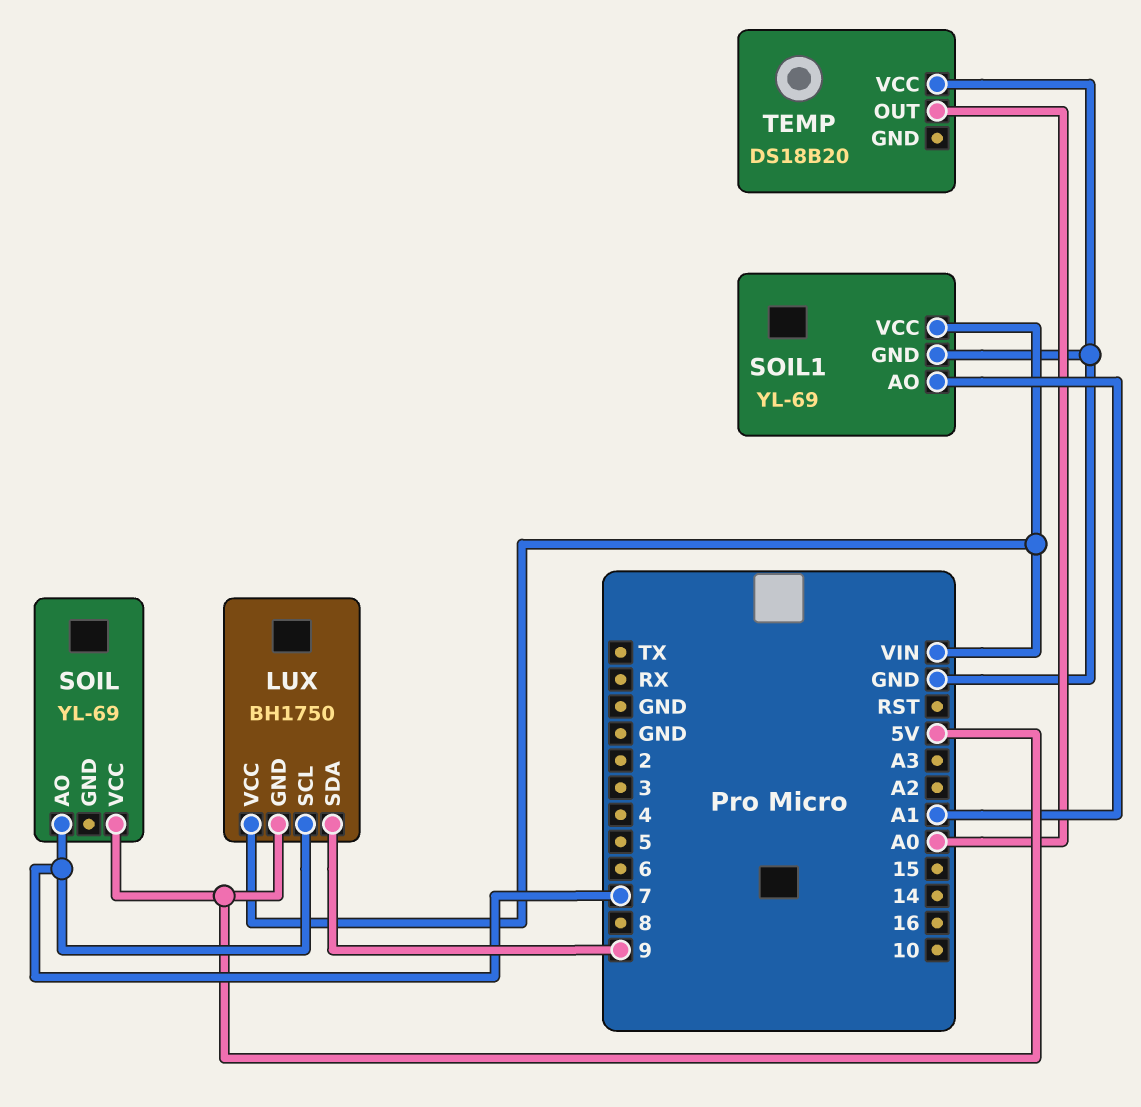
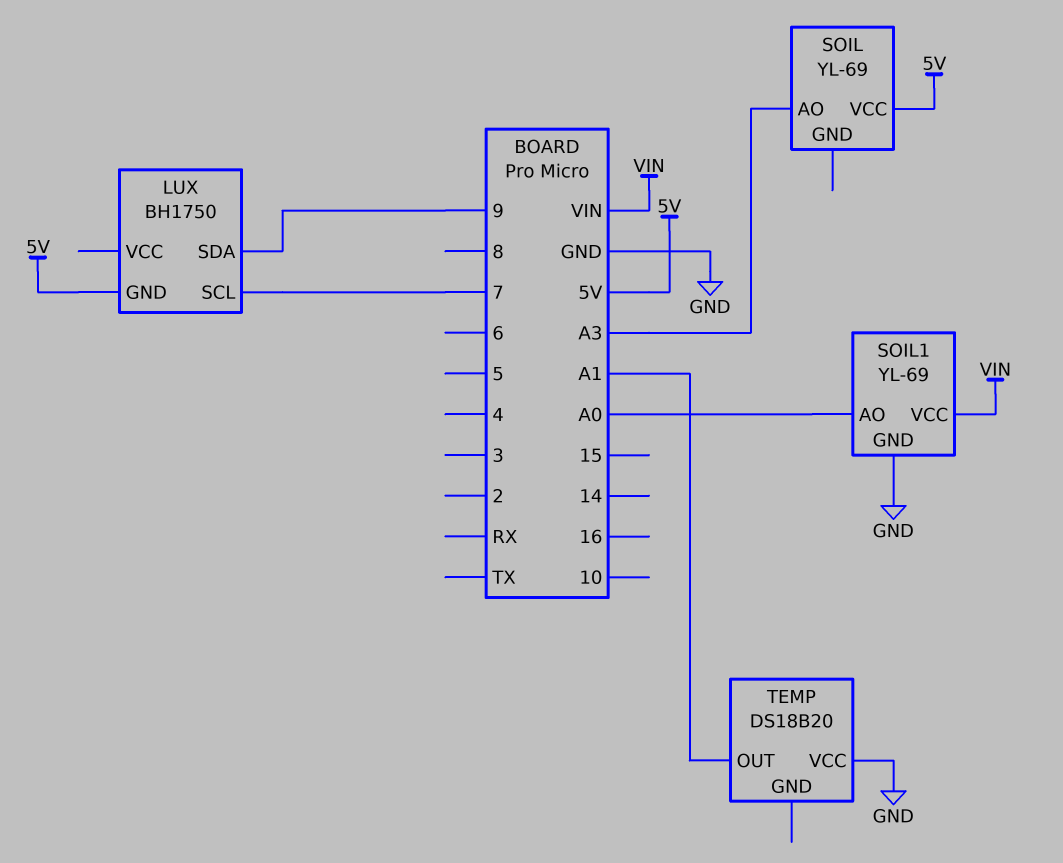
LUX pin VCC: VIN -> none
SOIL pin AO: 7 -> A3
SOIL1 pin AO: A1 -> A0
TEMP pin OUT: A0 -> A1

